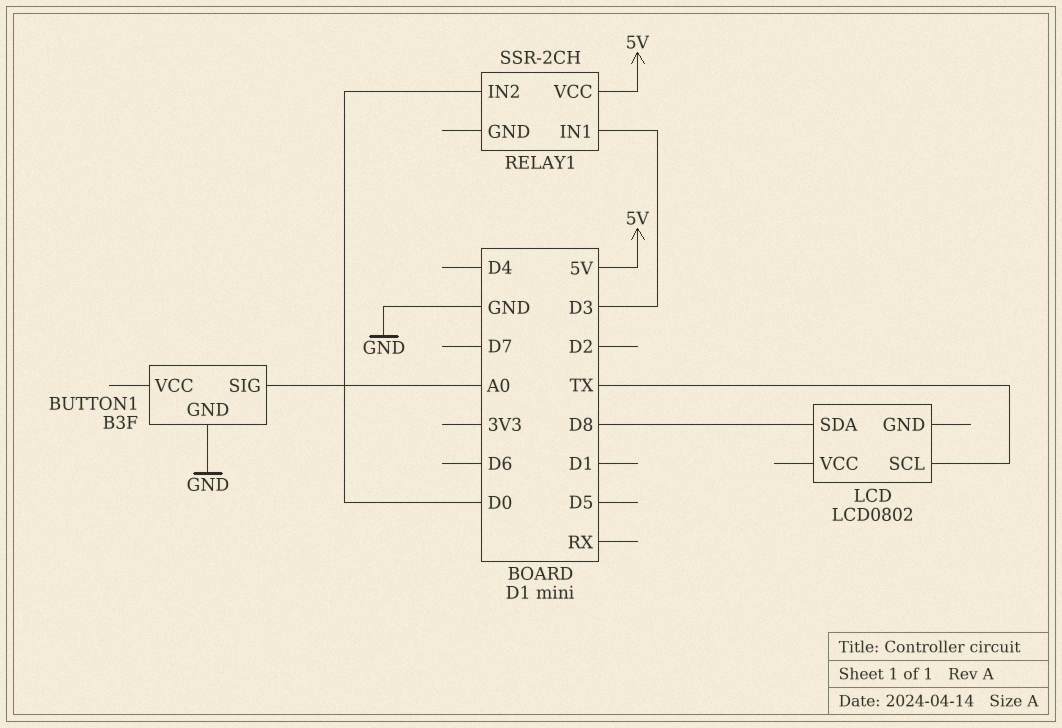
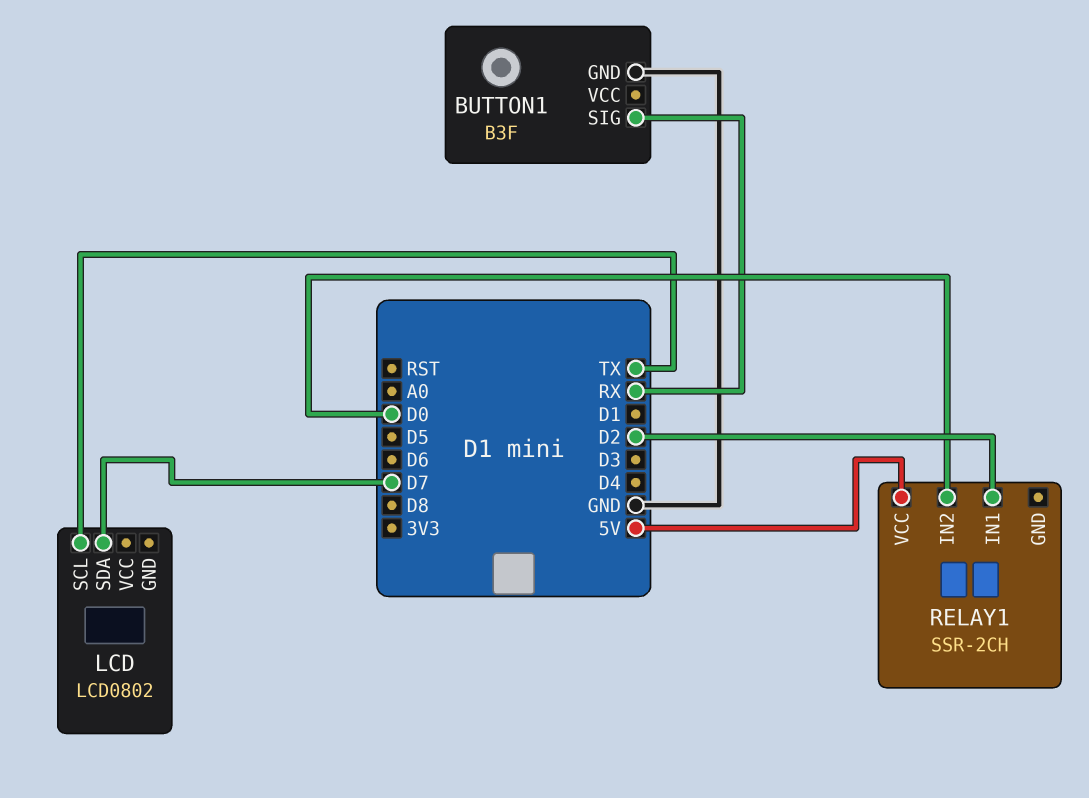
BUTTON1 pin SIG: A0 -> RX
LCD pin SDA: D8 -> D7
RELAY1 pin IN1: D3 -> D2

